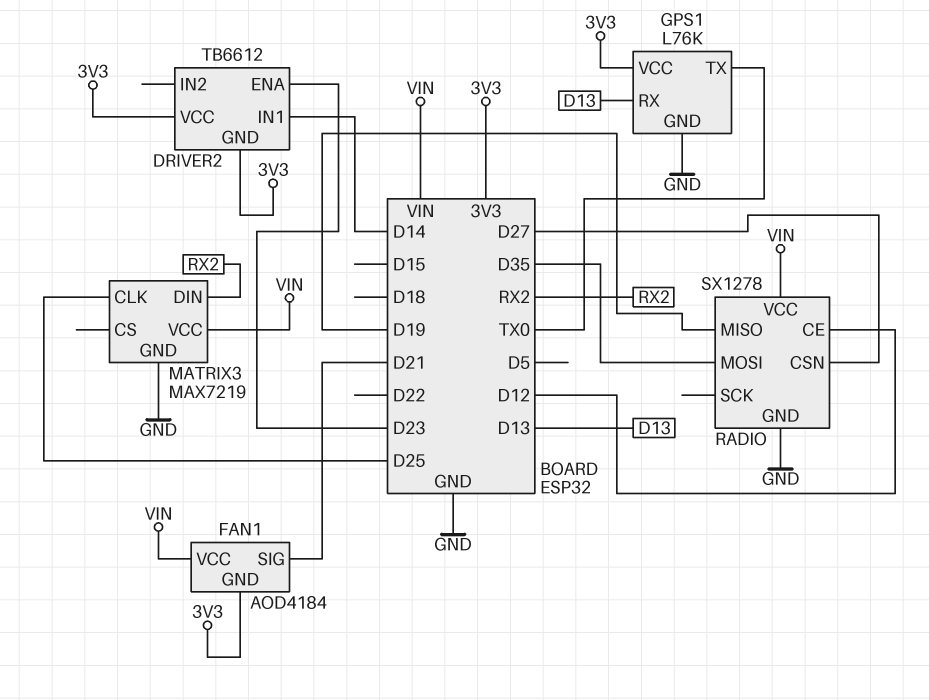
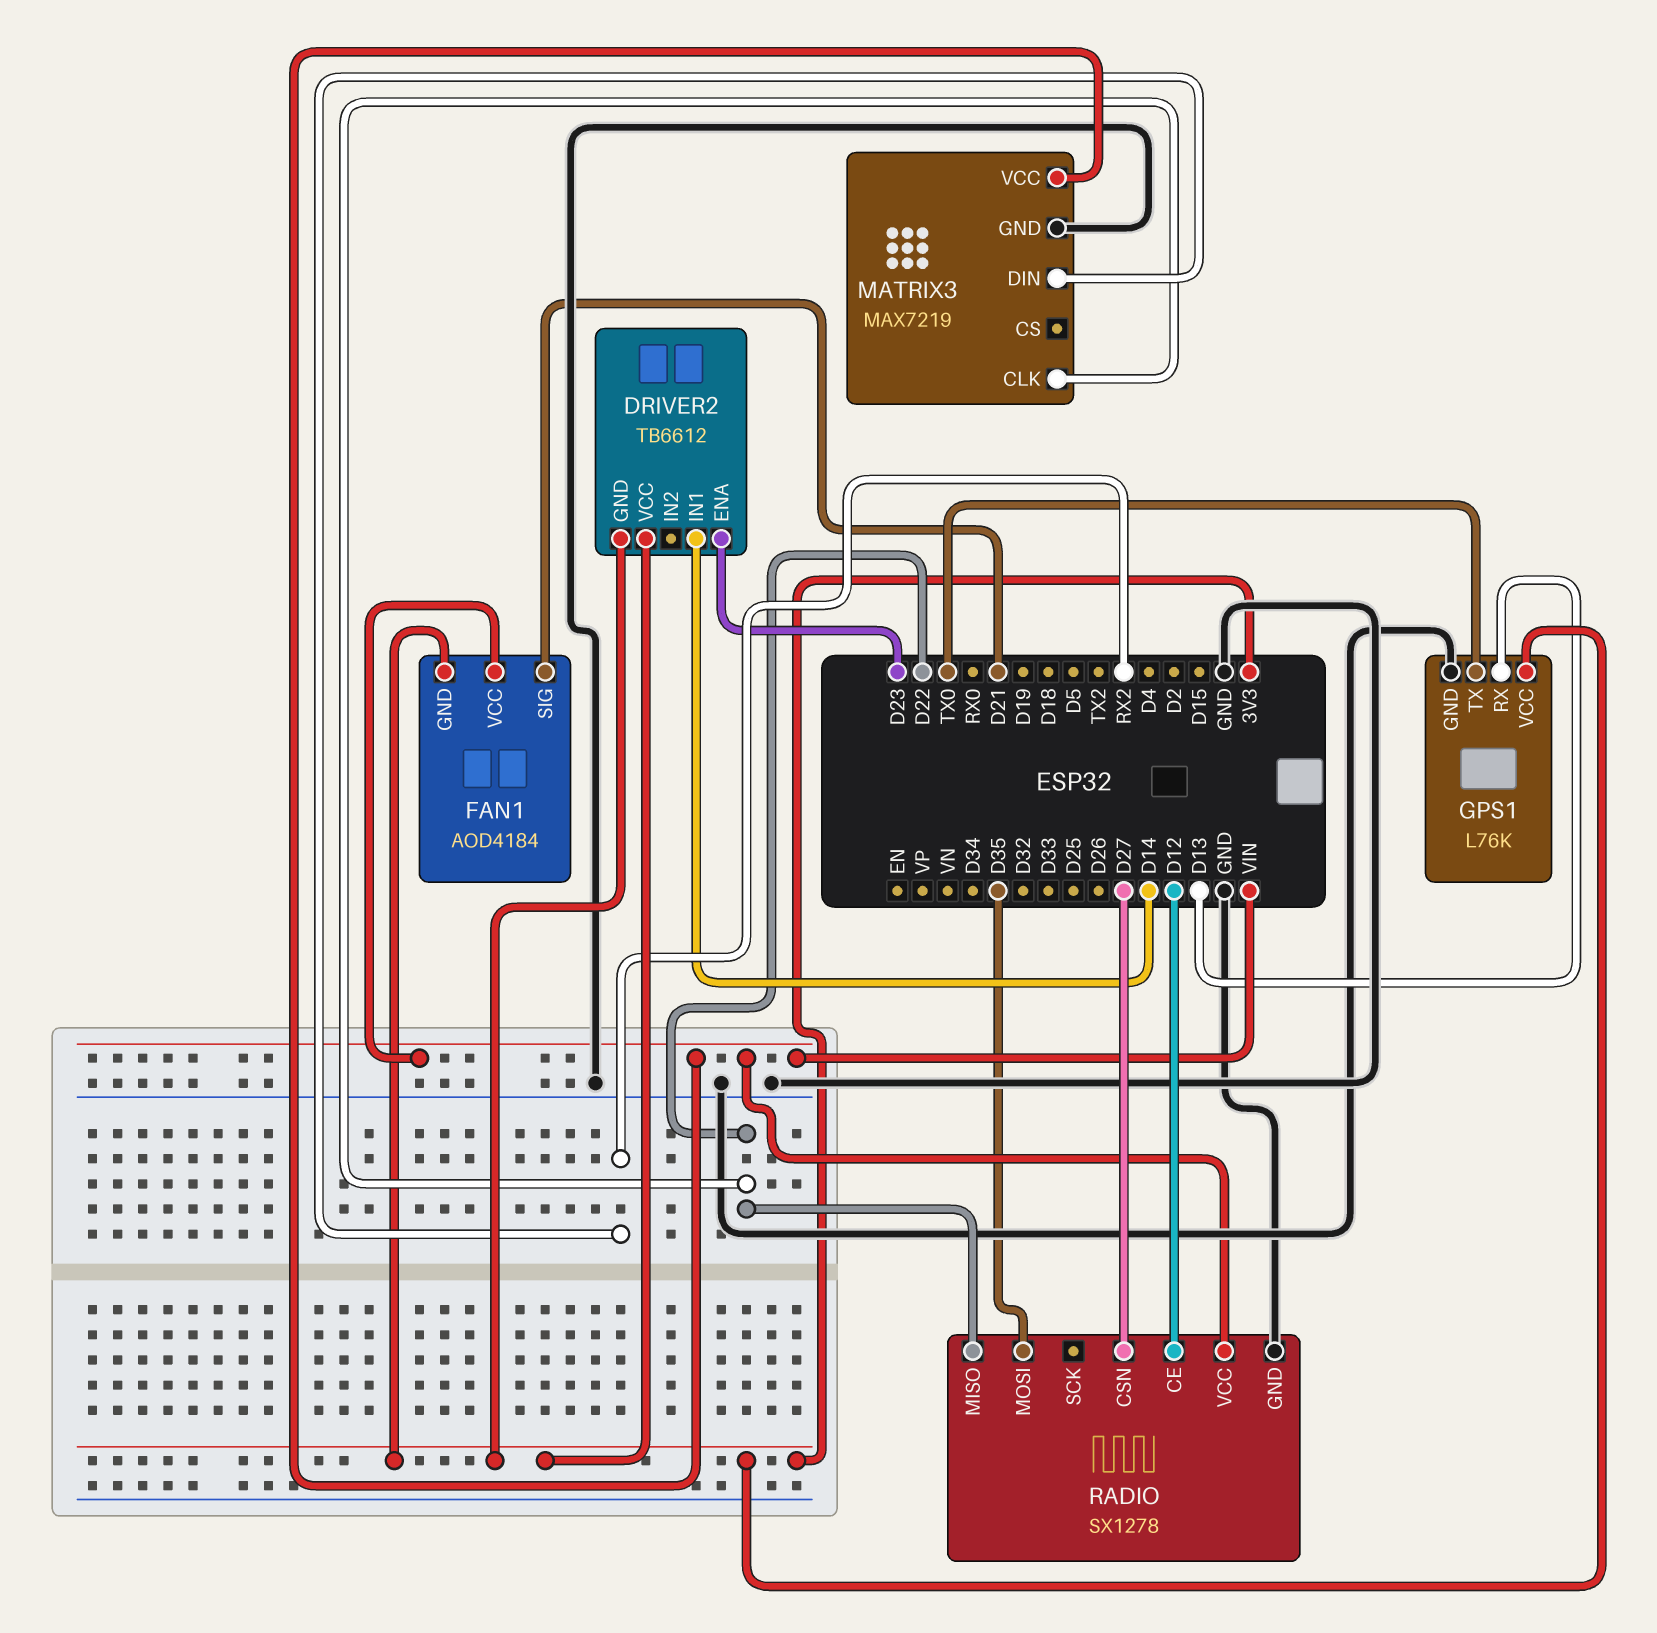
MATRIX3 pin CLK: D25 -> D22
RADIO pin MISO: D19 -> D22

